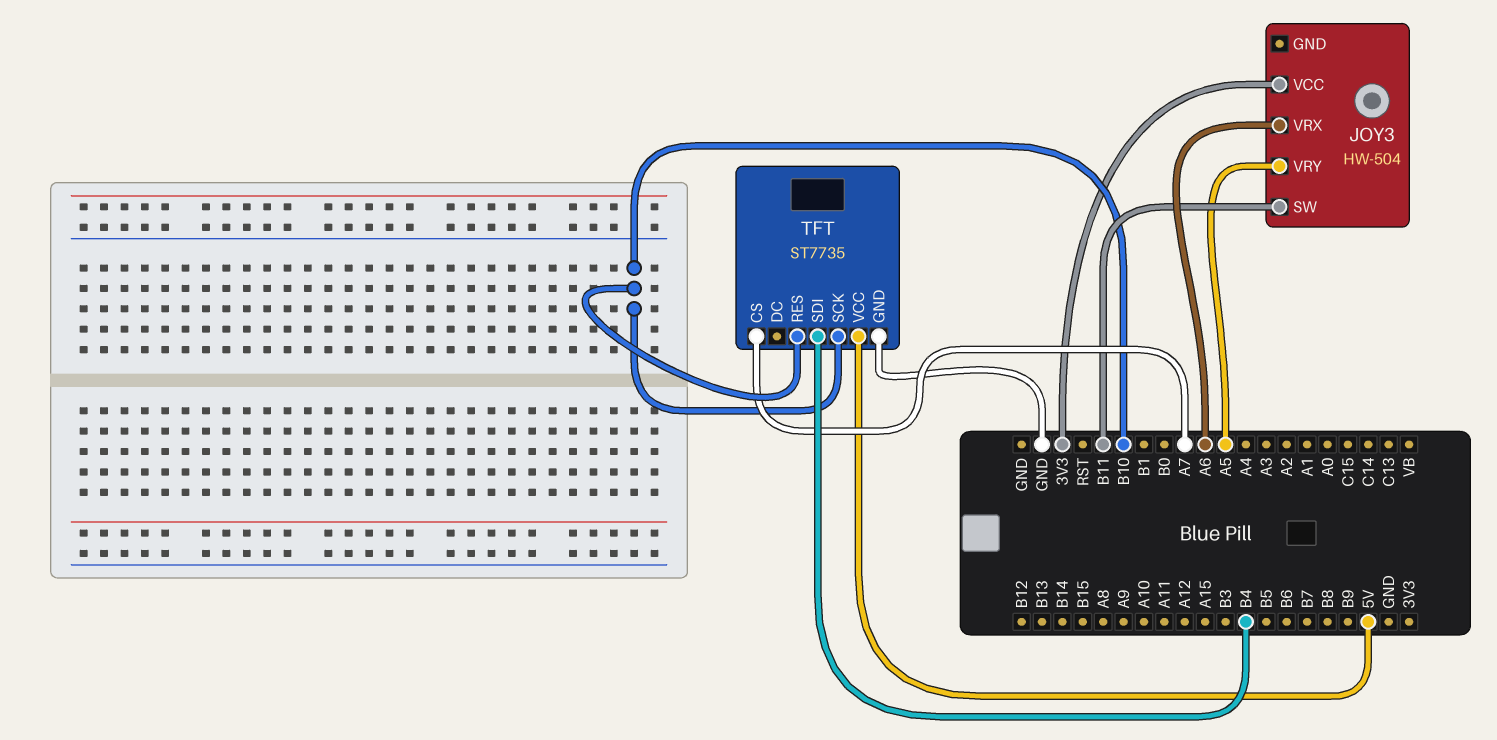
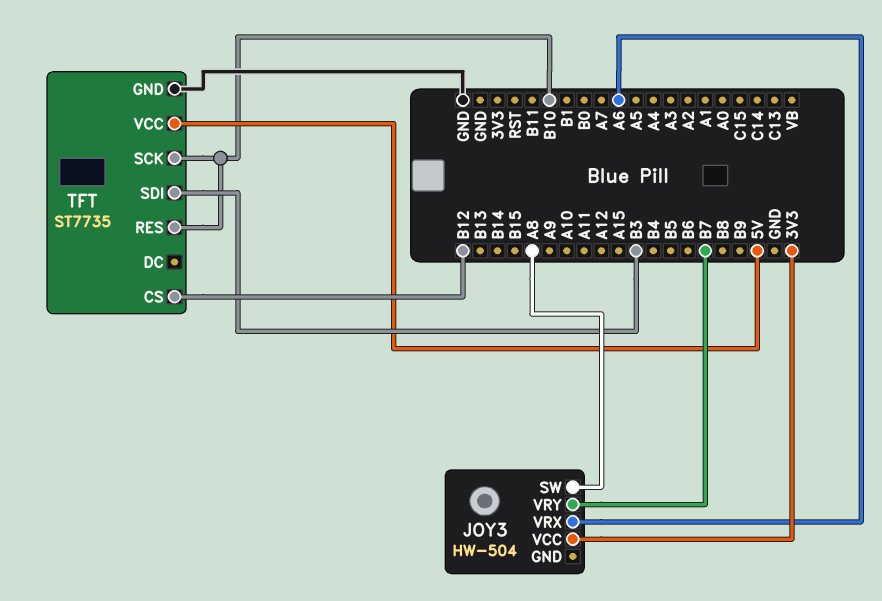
JOY3 pin SW: B11 -> A8
JOY3 pin VRY: A5 -> B7
TFT pin CS: A7 -> B12
TFT pin SDI: B4 -> B3

